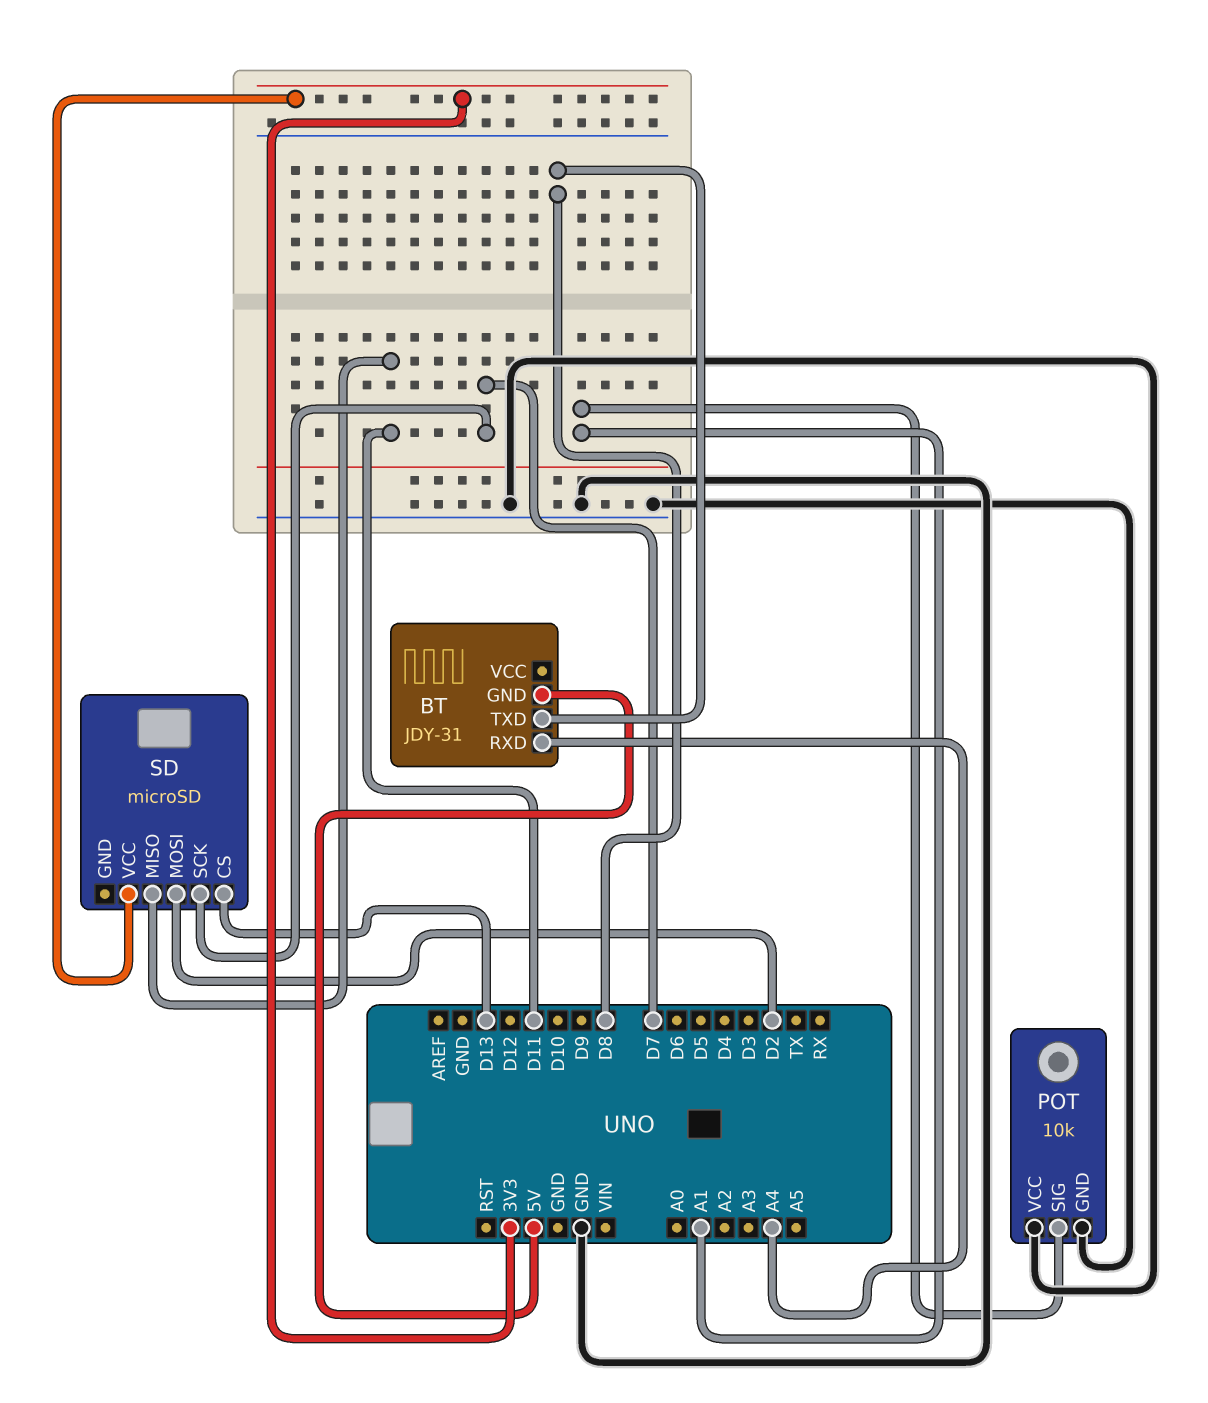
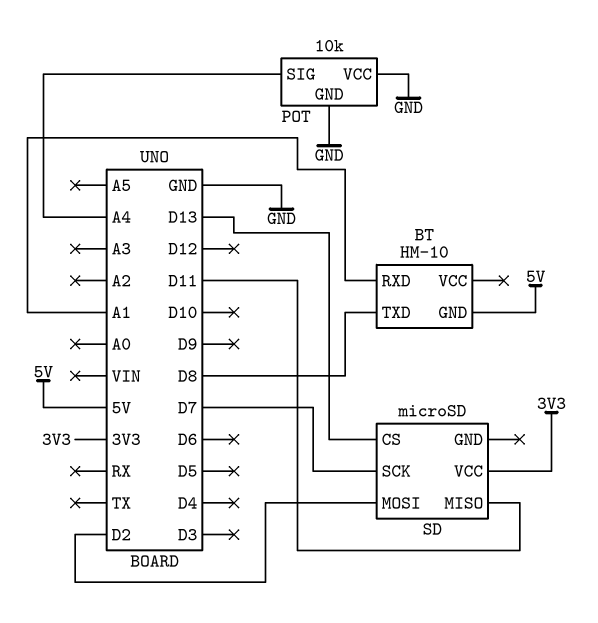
BT: JDY-31 -> HM-10
BT pin RXD: A4 -> A1
POT pin SIG: A1 -> A4

